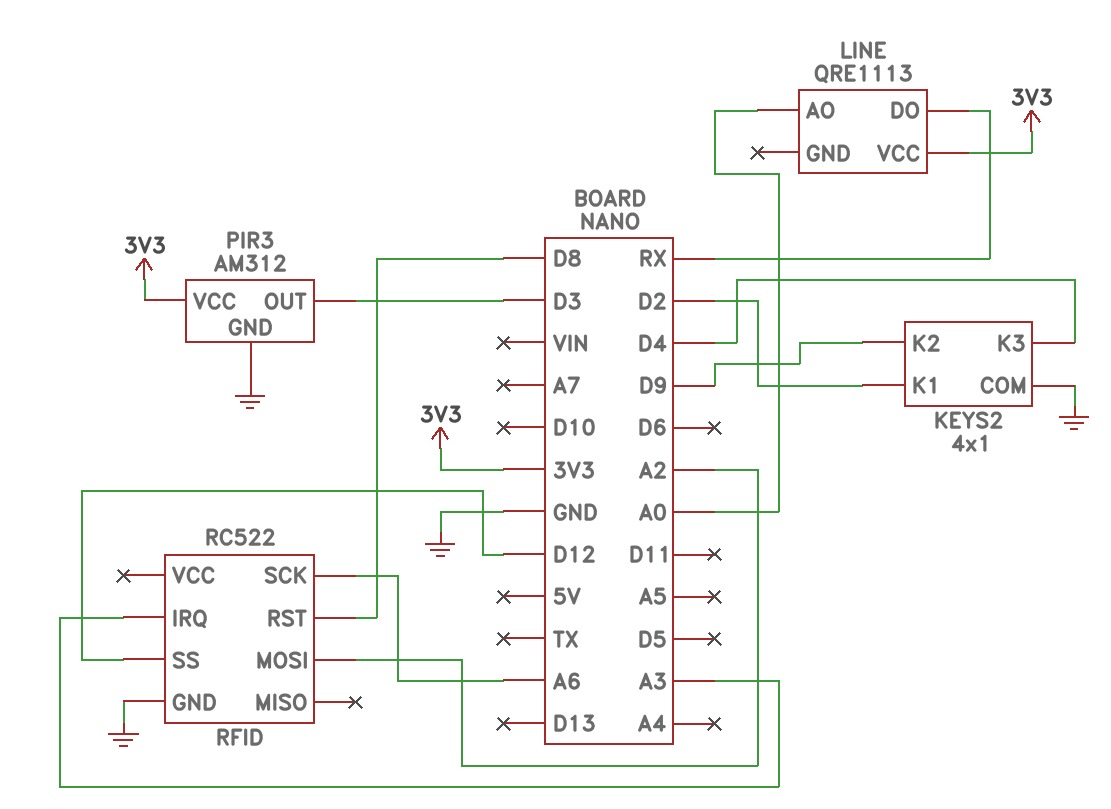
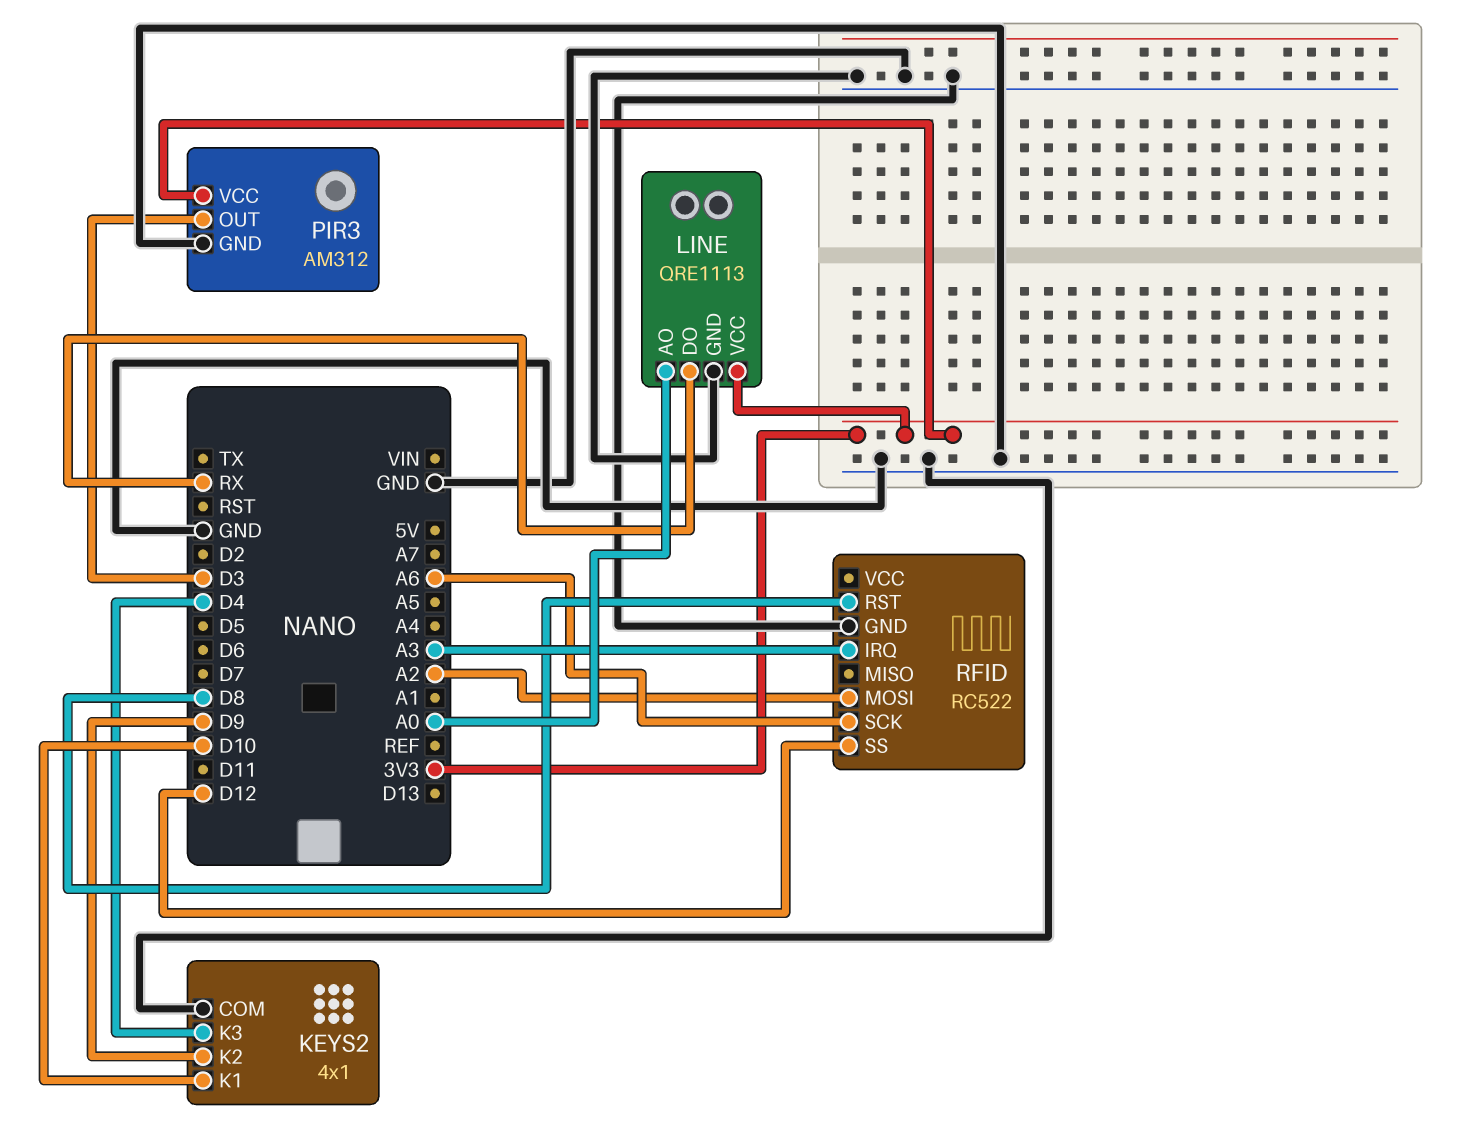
KEYS2 pin K1: D2 -> D10
LINE pin GND: none -> GND

